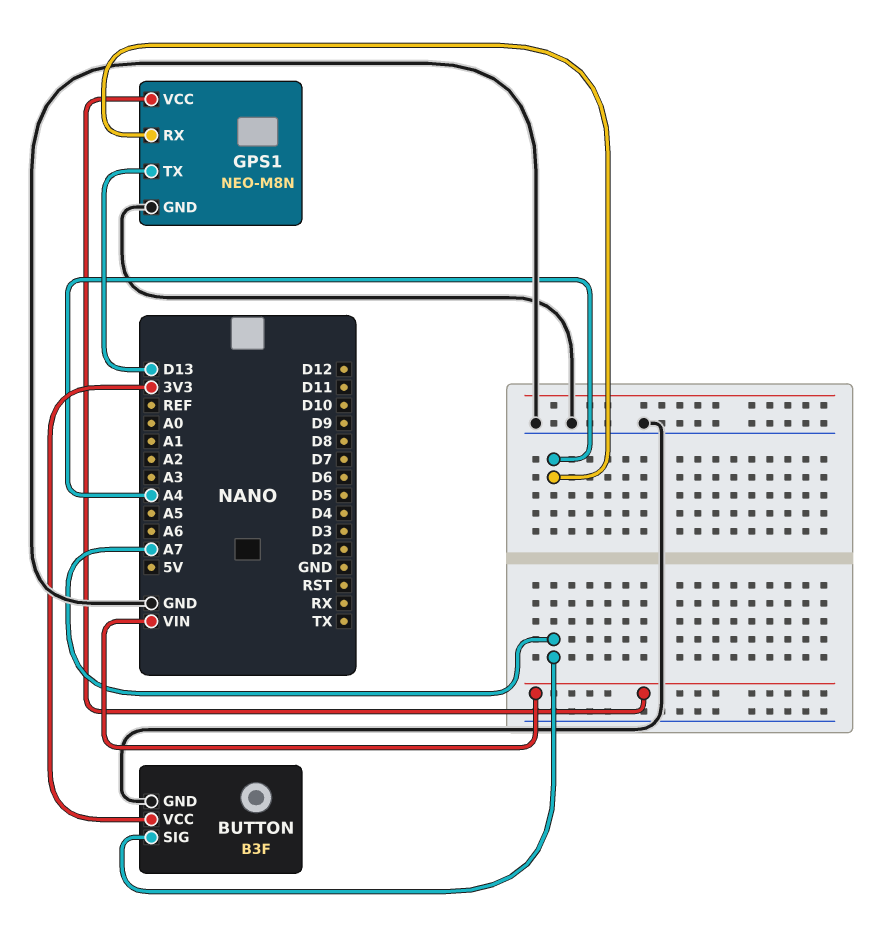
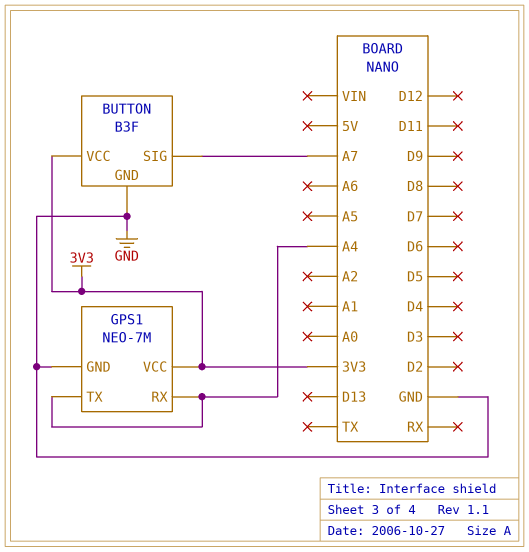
GPS1: NEO-M8N -> NEO-7M
GPS1 pin TX: D13 -> A4
GPS1 pin VCC: VIN -> 3V3

